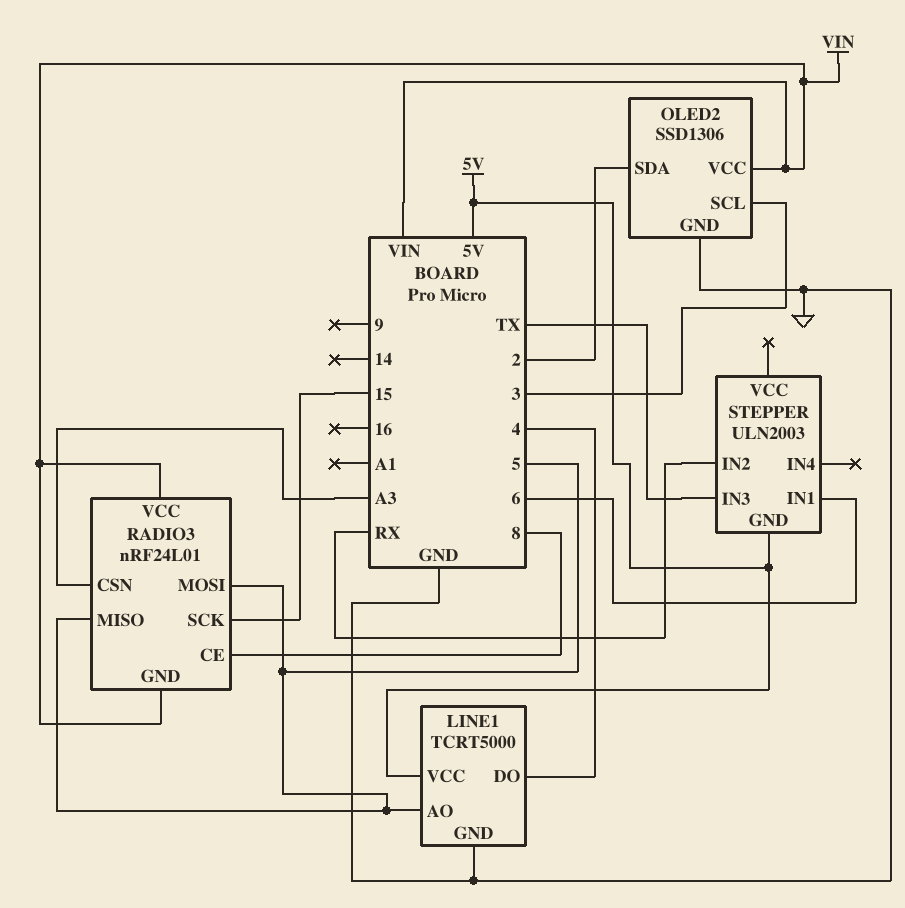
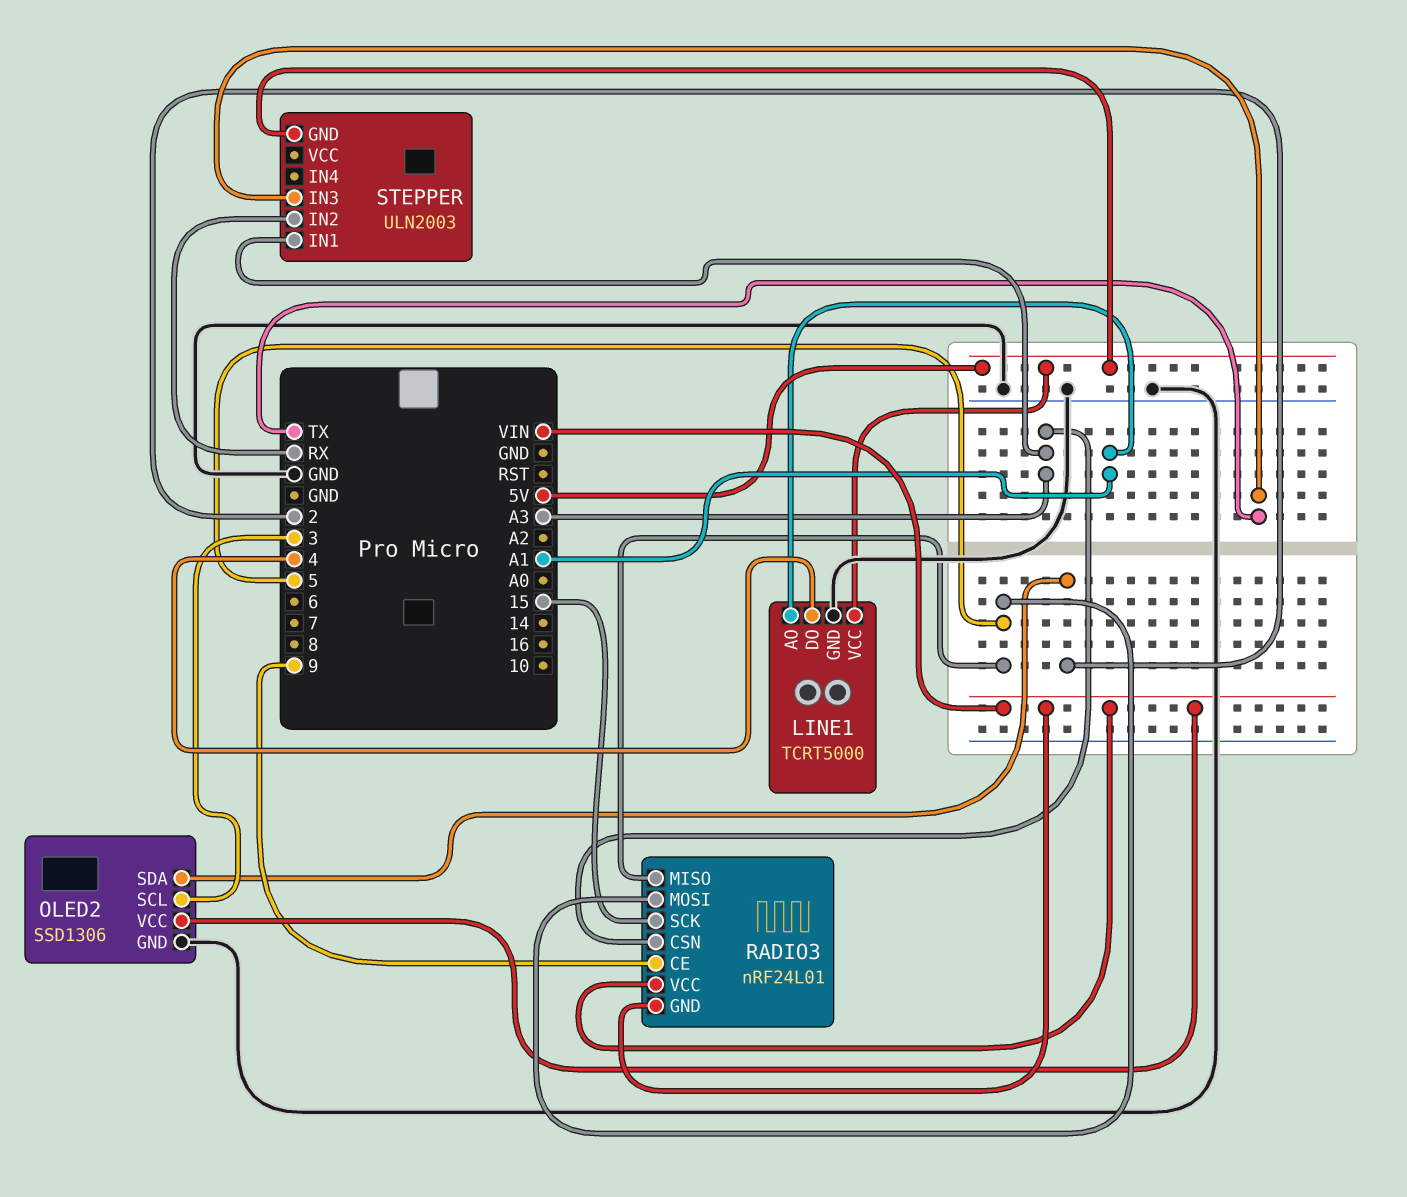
LINE1 pin AO: 5 -> A1
RADIO3 pin CE: 8 -> 9
STEPPER pin IN1: 6 -> A3

